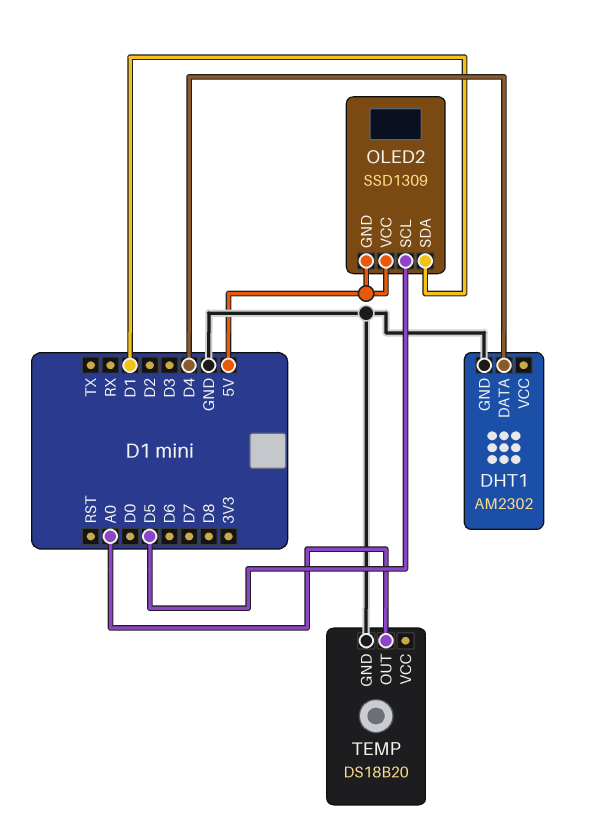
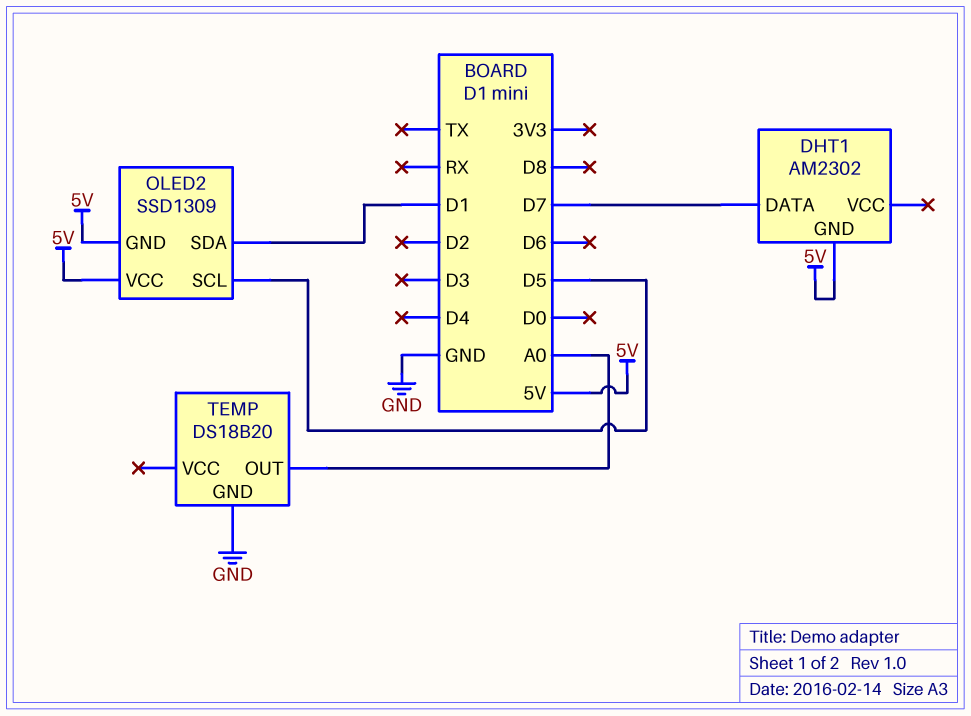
DHT1 pin DATA: D4 -> D7
DHT1 pin GND: GND -> 5V

